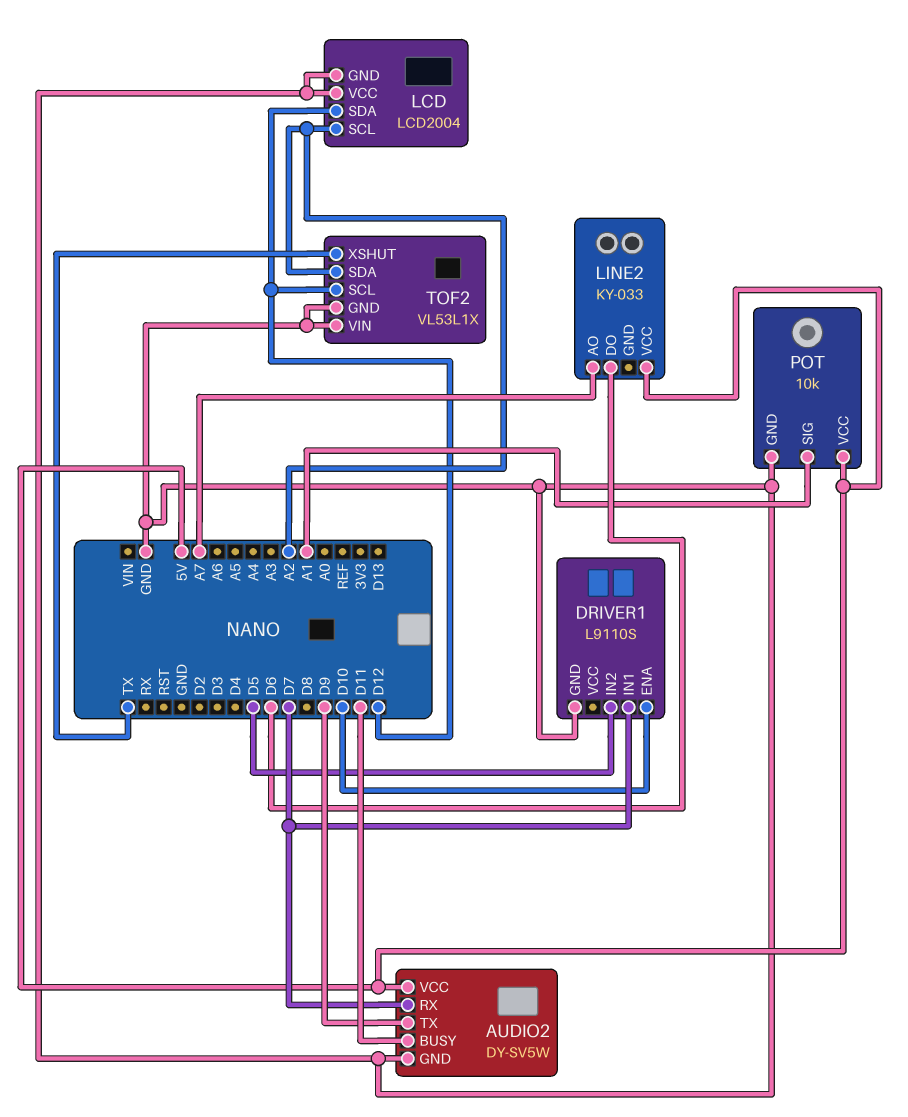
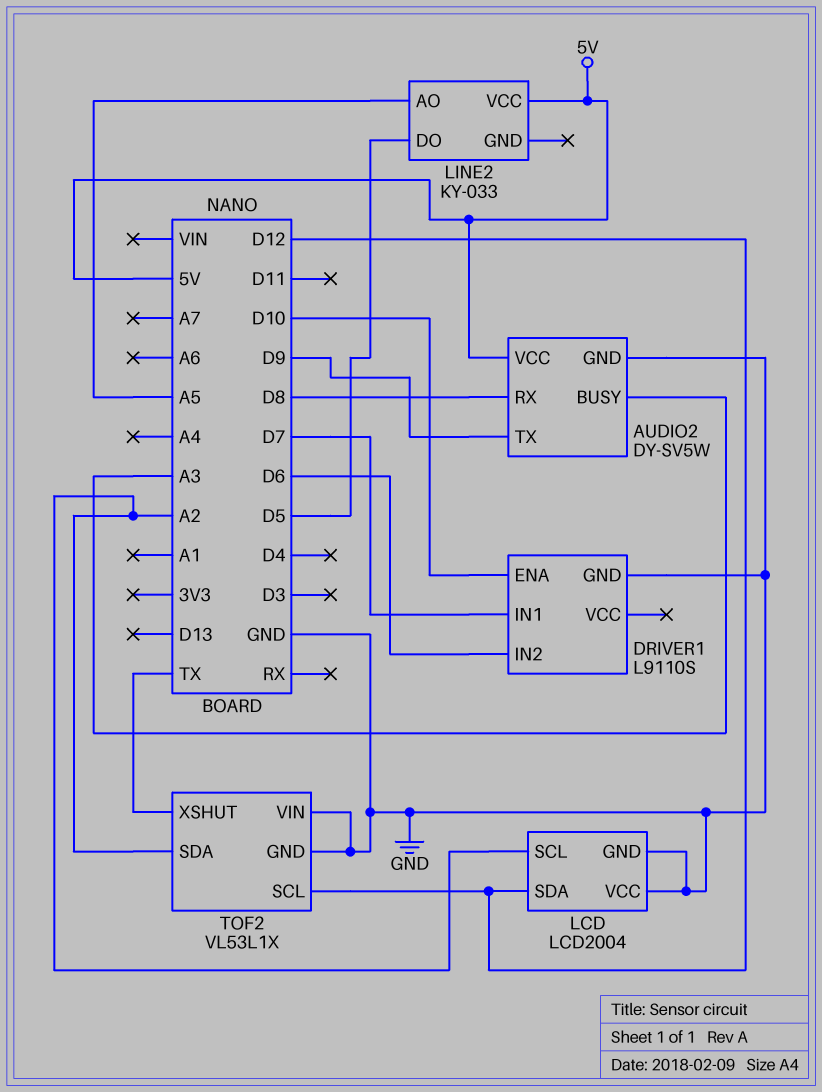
AUDIO2 pin BUSY: D11 -> A3
AUDIO2 pin RX: D7 -> D8
DRIVER1 pin IN2: D5 -> D6
LINE2 pin AO: A7 -> A5
LINE2 pin DO: D6 -> D5
POT: 10k -> none
POT pin GND: GND -> none
POT pin SIG: A1 -> none
POT pin VCC: 5V -> none

